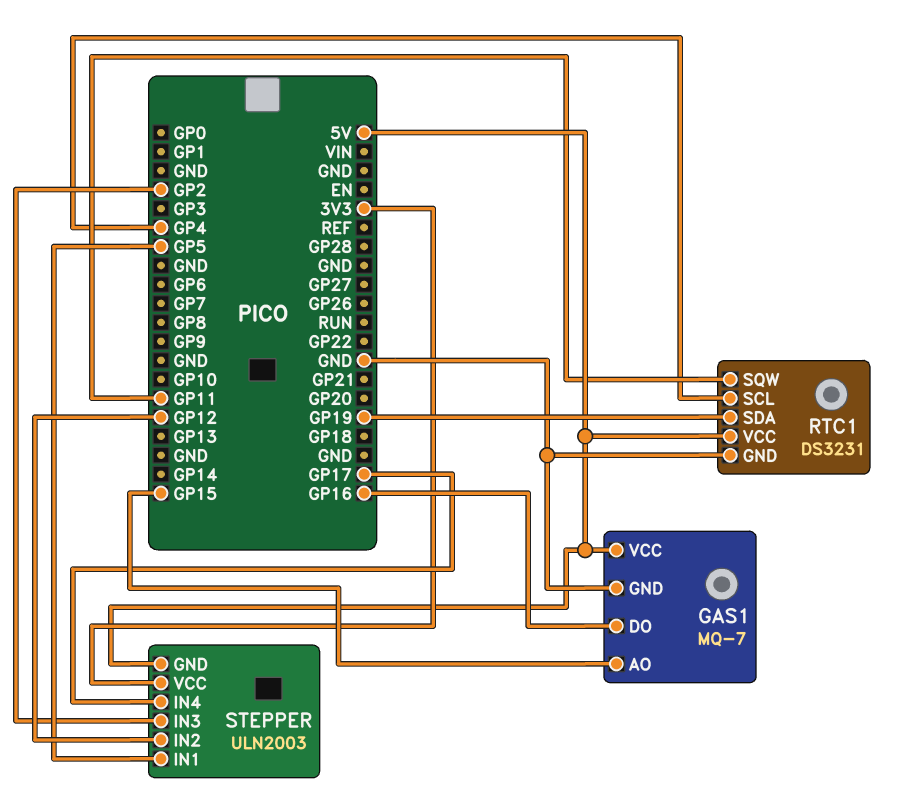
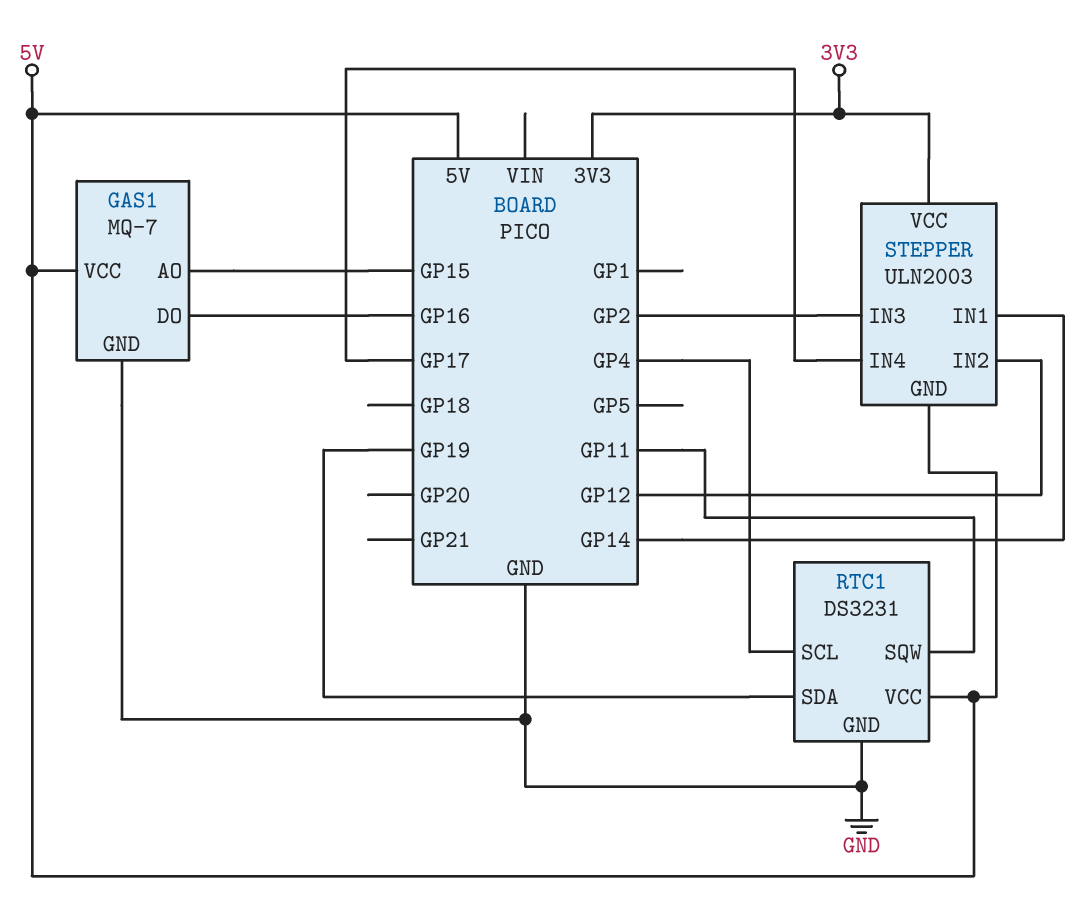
STEPPER pin IN1: GP5 -> GP14

